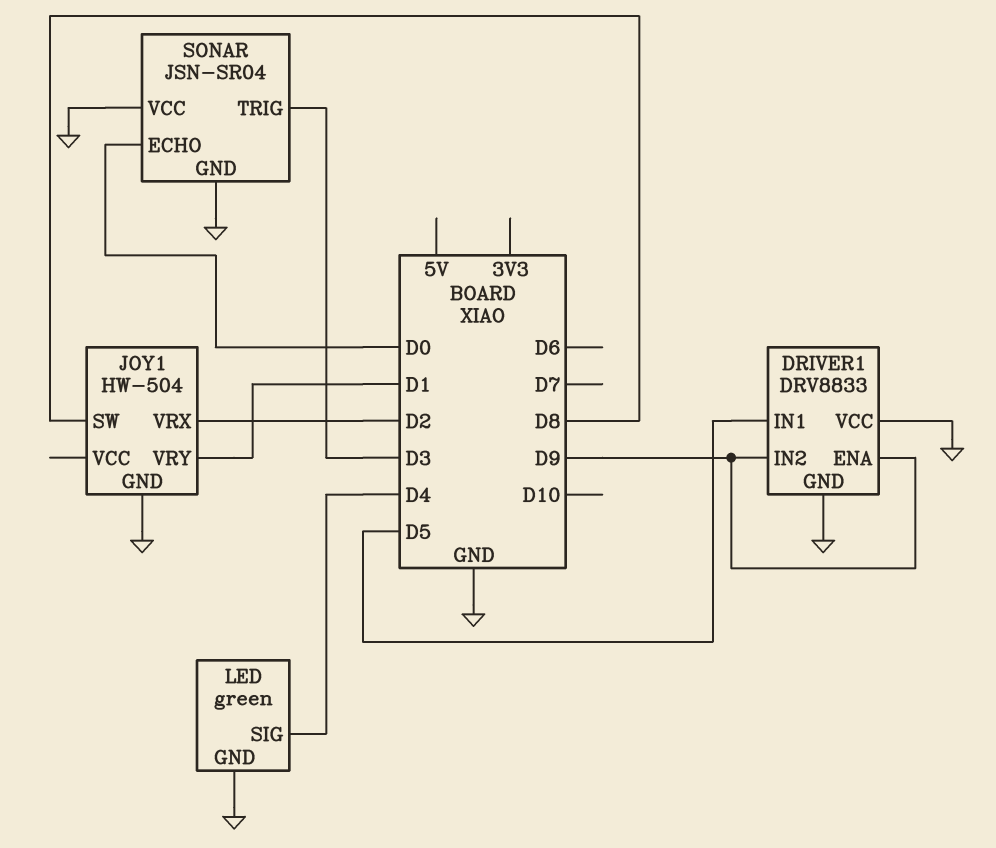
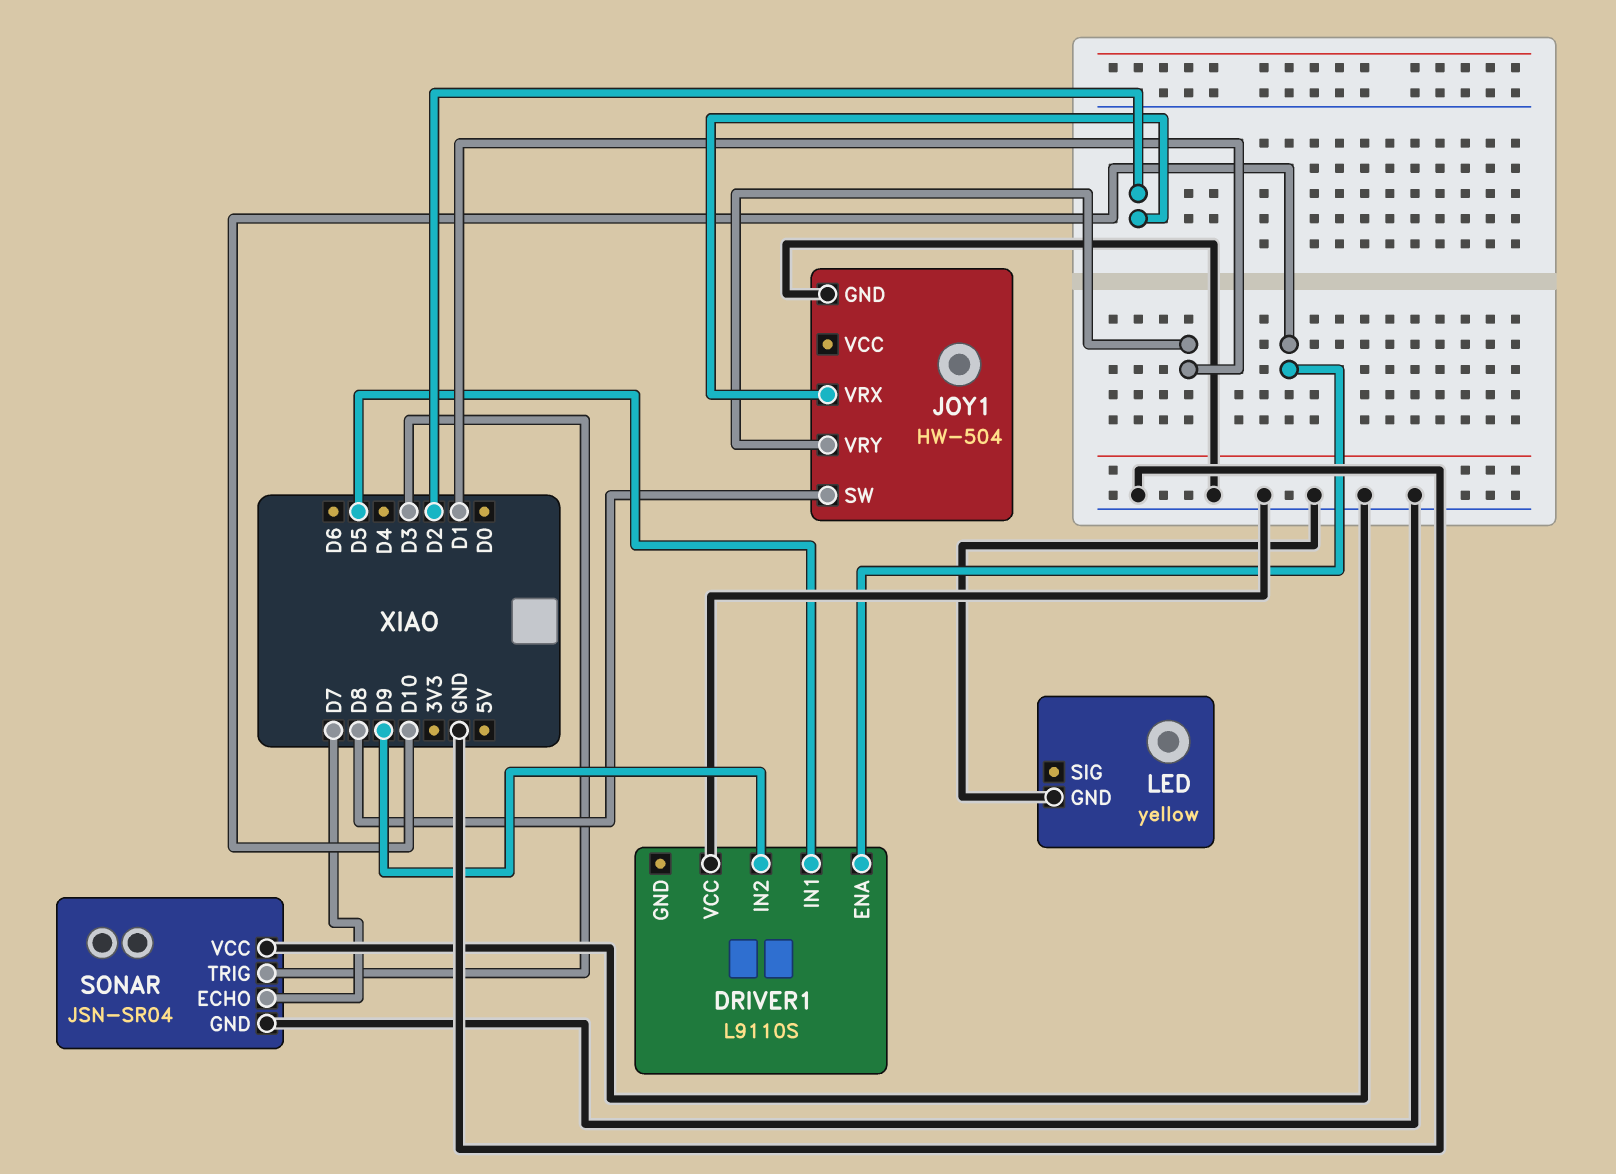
DRIVER1: DRV8833 -> L9110S
DRIVER1 pin ENA: D9 -> D10
DRIVER1 pin GND: GND -> none
LED: green -> yellow
LED pin SIG: D4 -> none
SONAR pin ECHO: D0 -> D7

